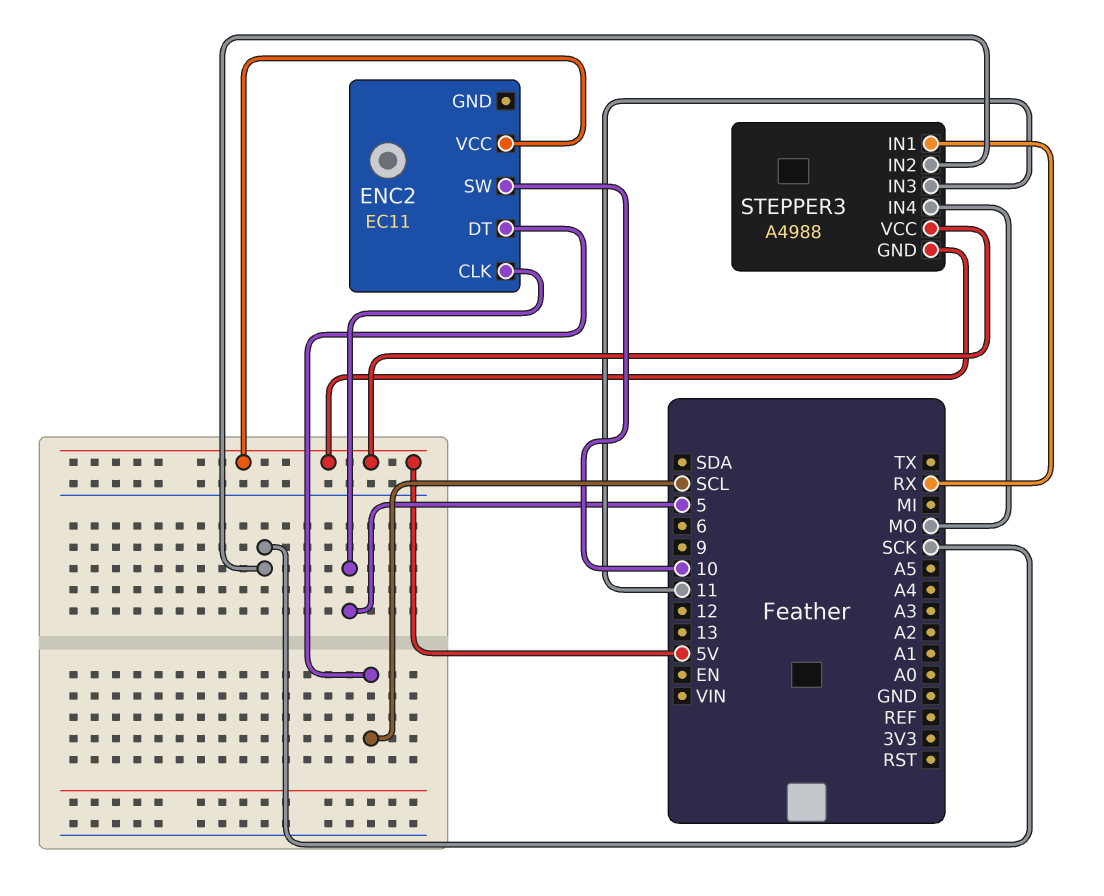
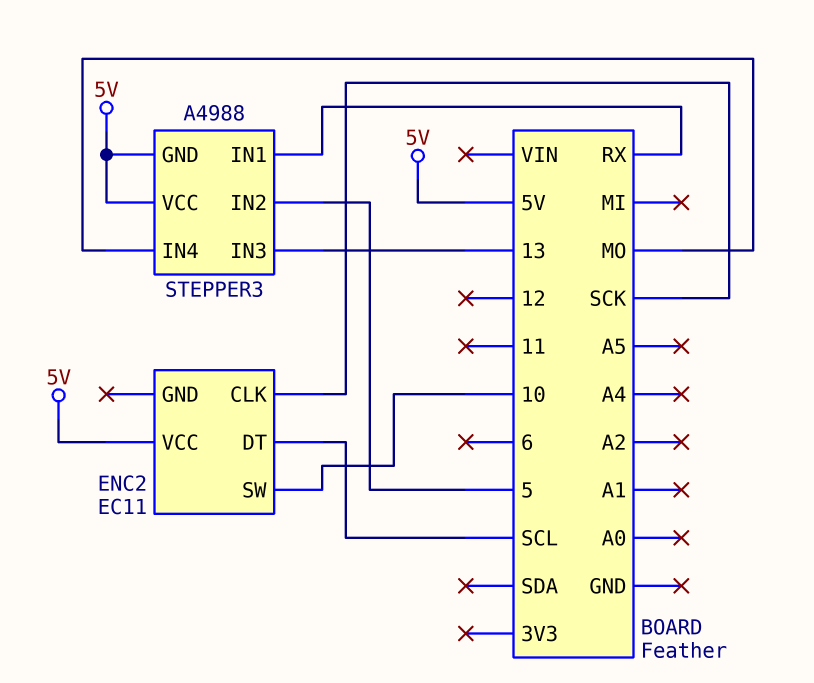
ENC2 pin CLK: 5 -> SCK
STEPPER3 pin IN2: SCK -> 5
STEPPER3 pin IN3: 11 -> 13

